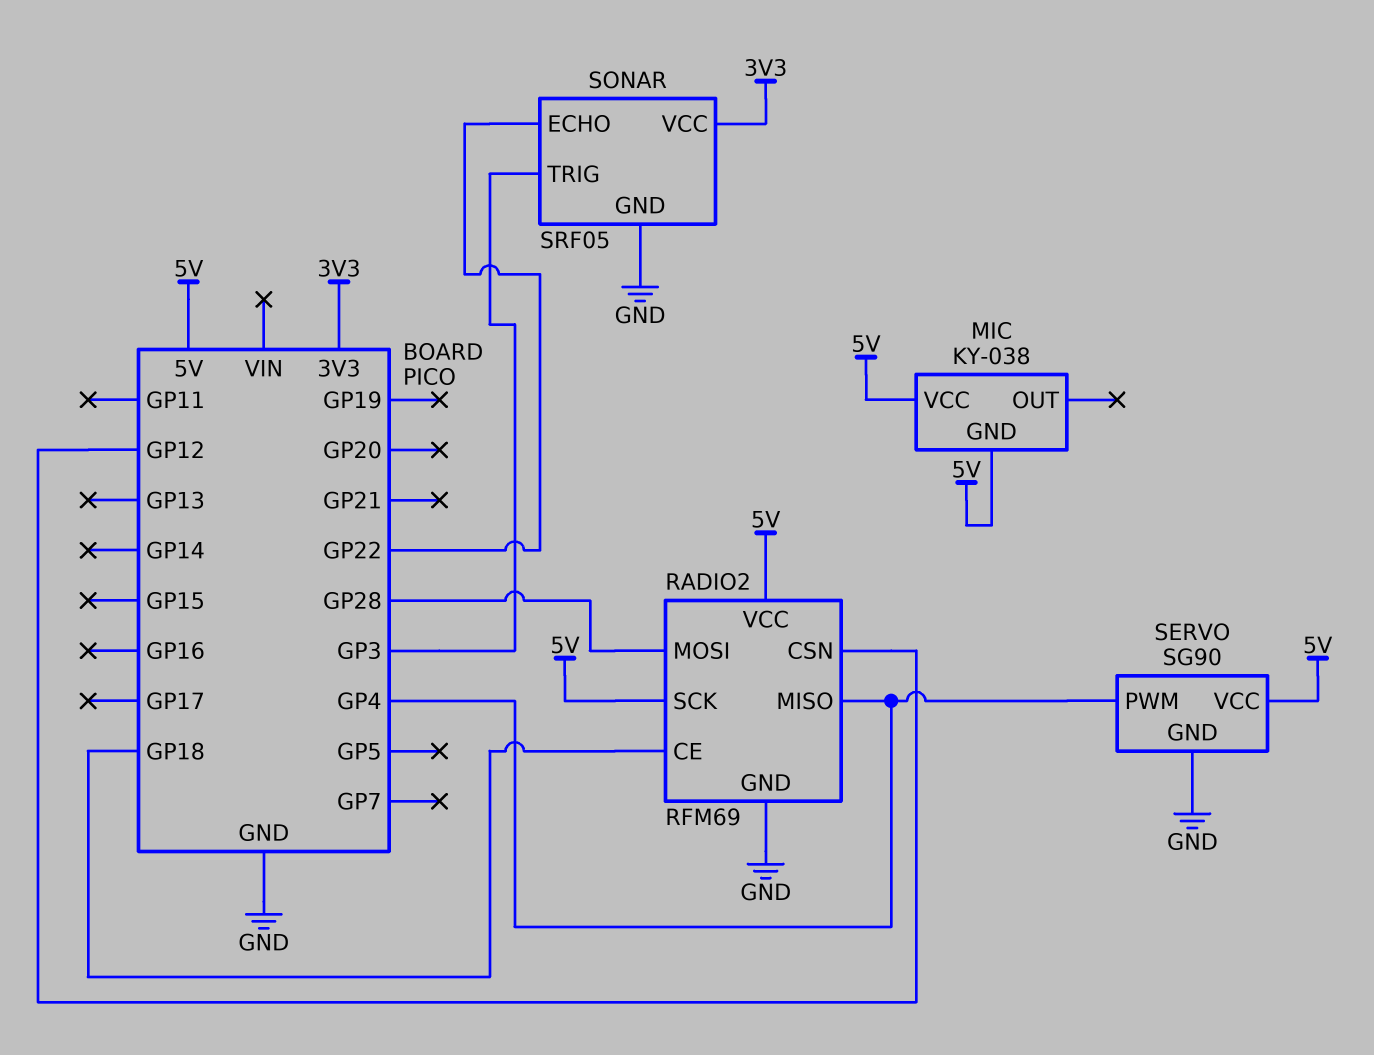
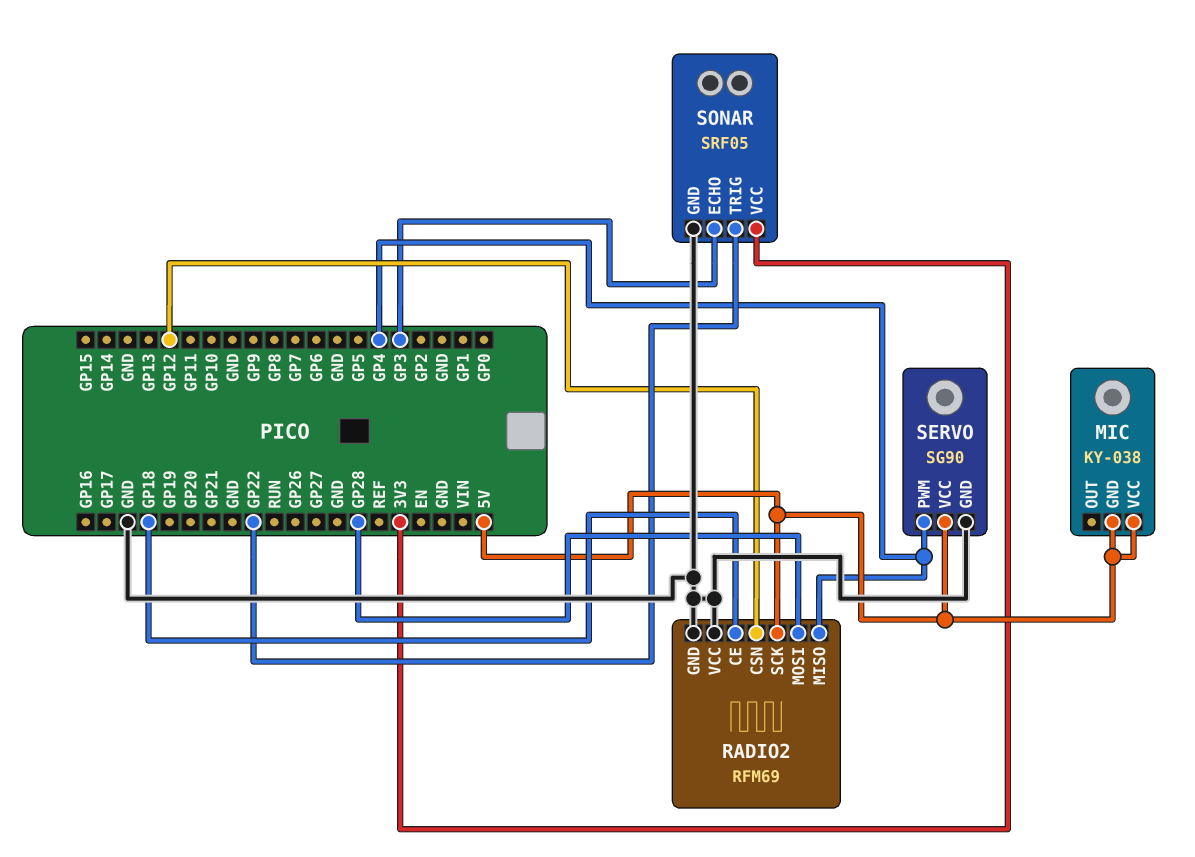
RADIO2 pin VCC: 5V -> GND
SONAR pin ECHO: GP22 -> GP3
SONAR pin TRIG: GP3 -> GP22

